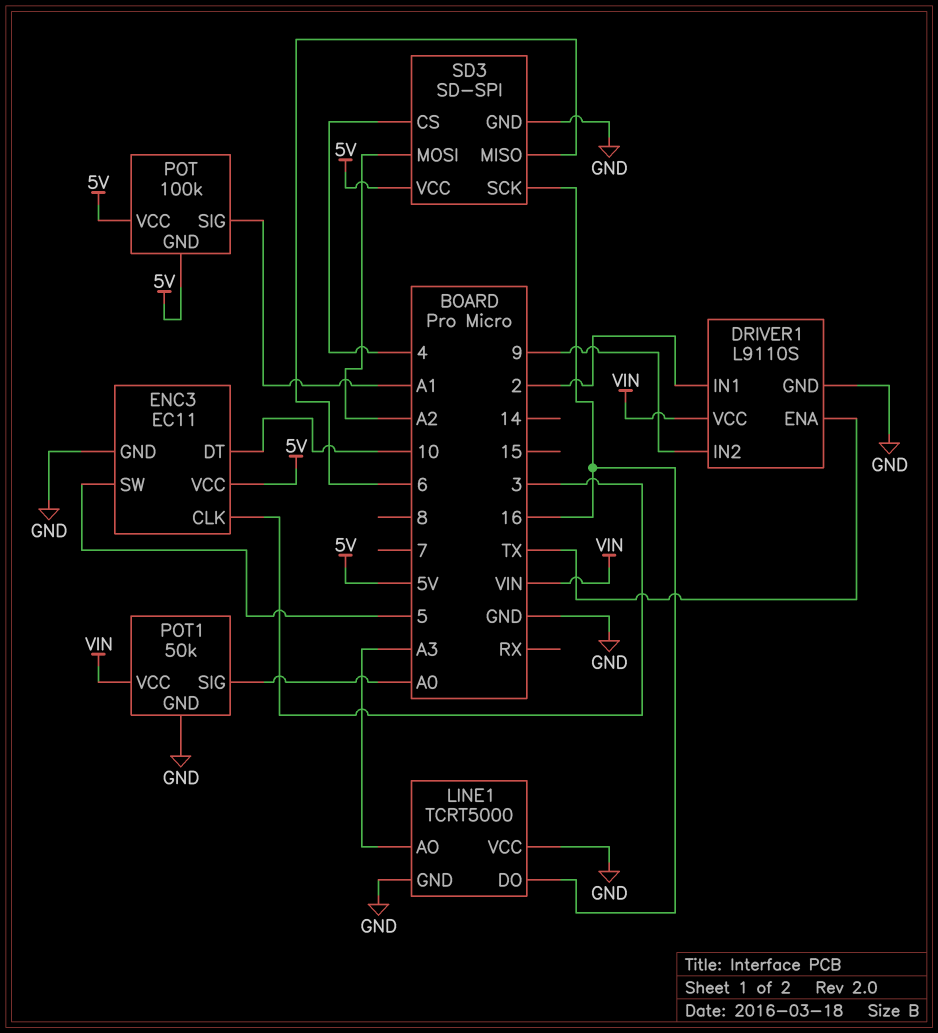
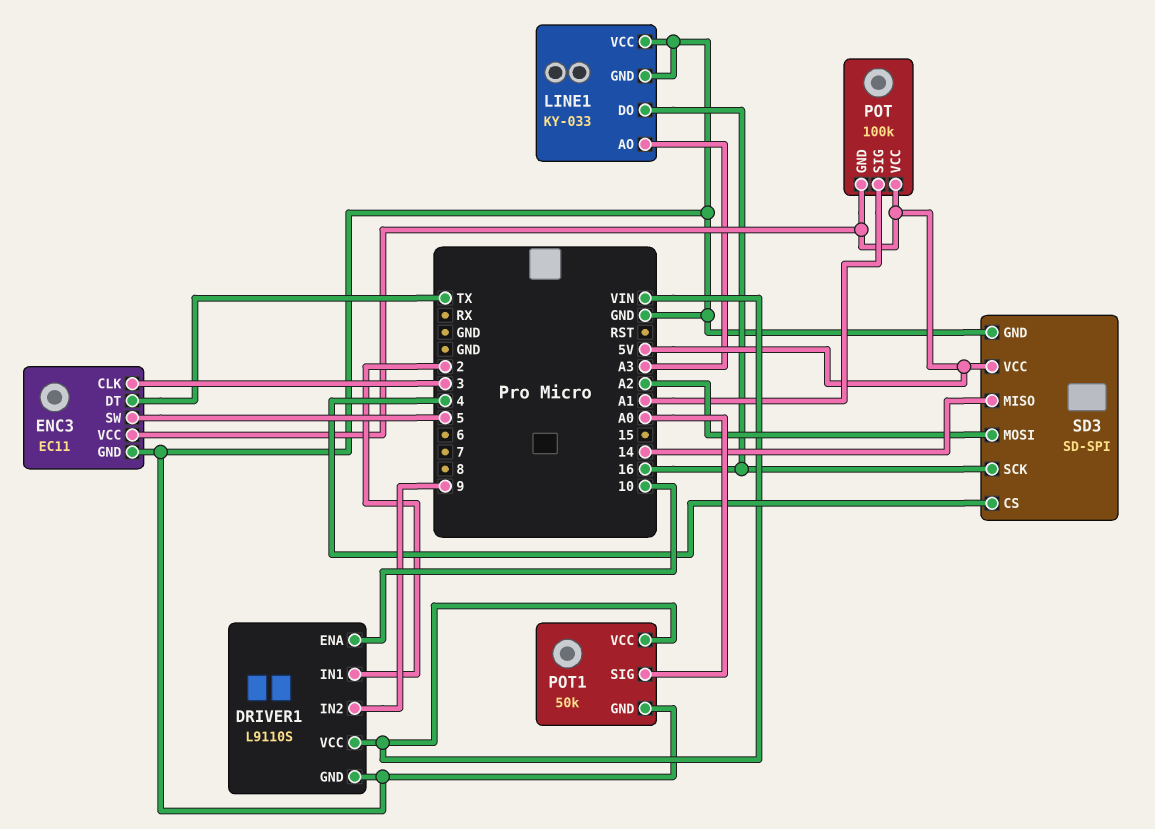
DRIVER1 pin ENA: TX -> 10
ENC3 pin DT: 10 -> TX
LINE1: TCRT5000 -> KY-033
SD3 pin MISO: 6 -> 14

